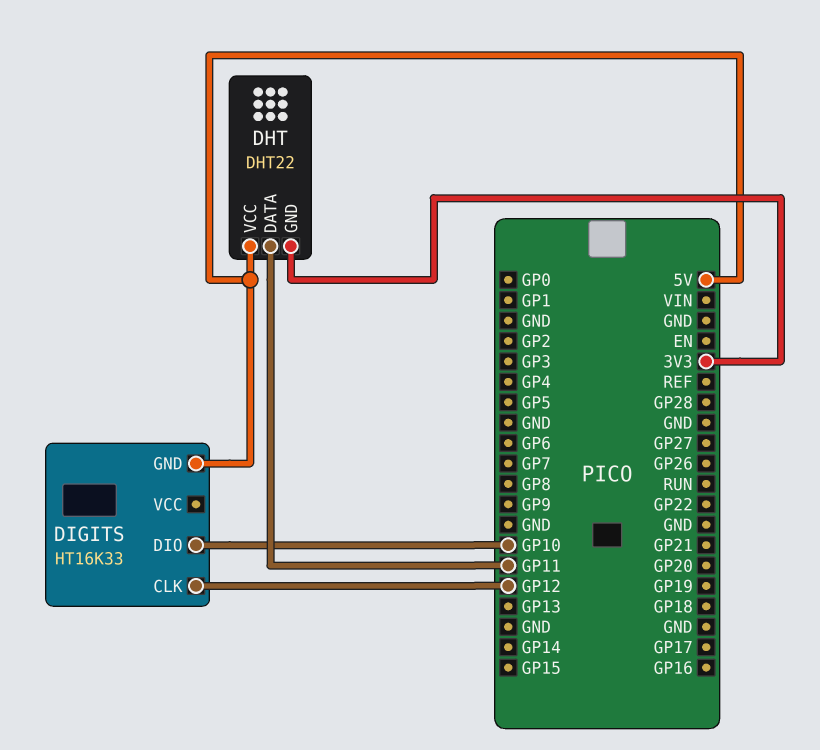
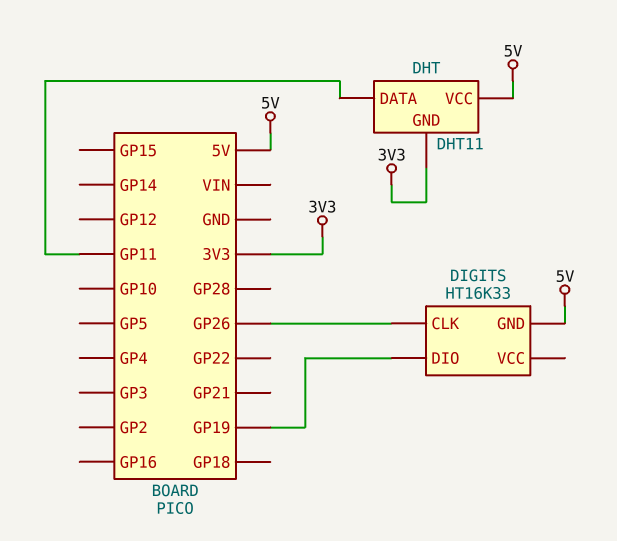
DHT: DHT22 -> DHT11
DIGITS pin CLK: GP12 -> GP26
DIGITS pin DIO: GP10 -> GP19

